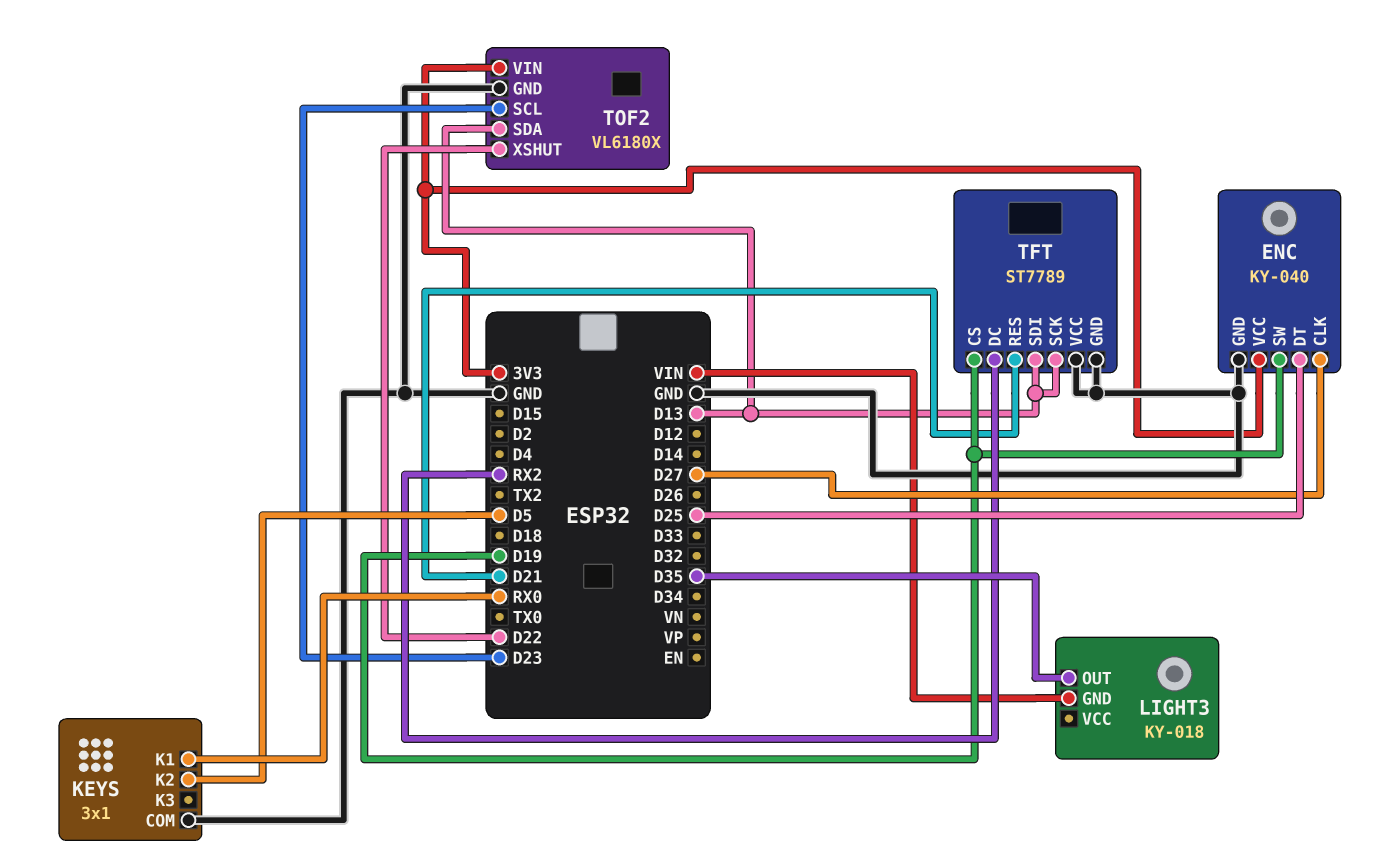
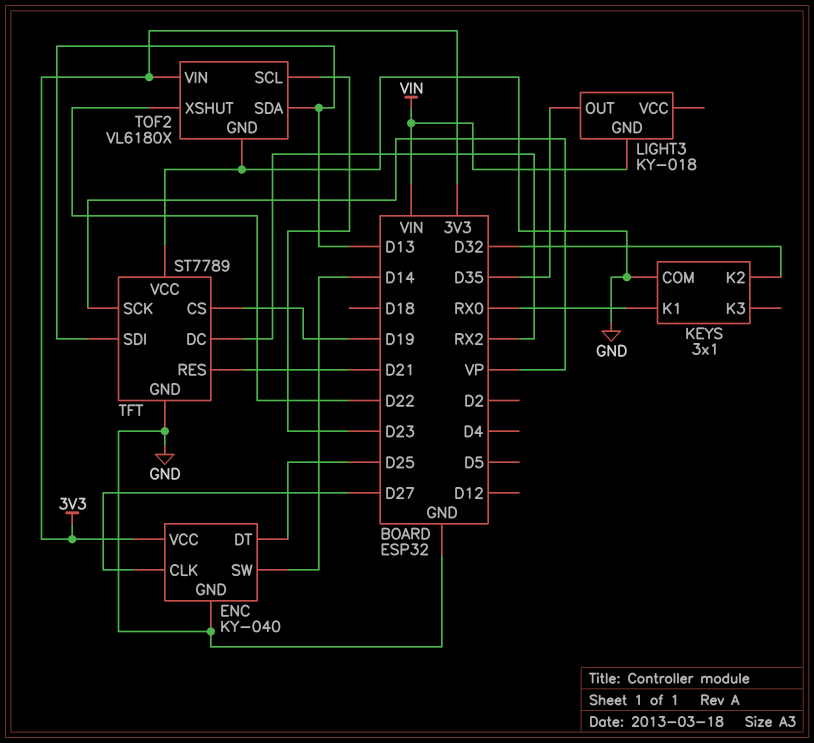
ENC pin SW: D19 -> D14
KEYS pin K2: D5 -> D32
TFT pin SCK: D13 -> VP

